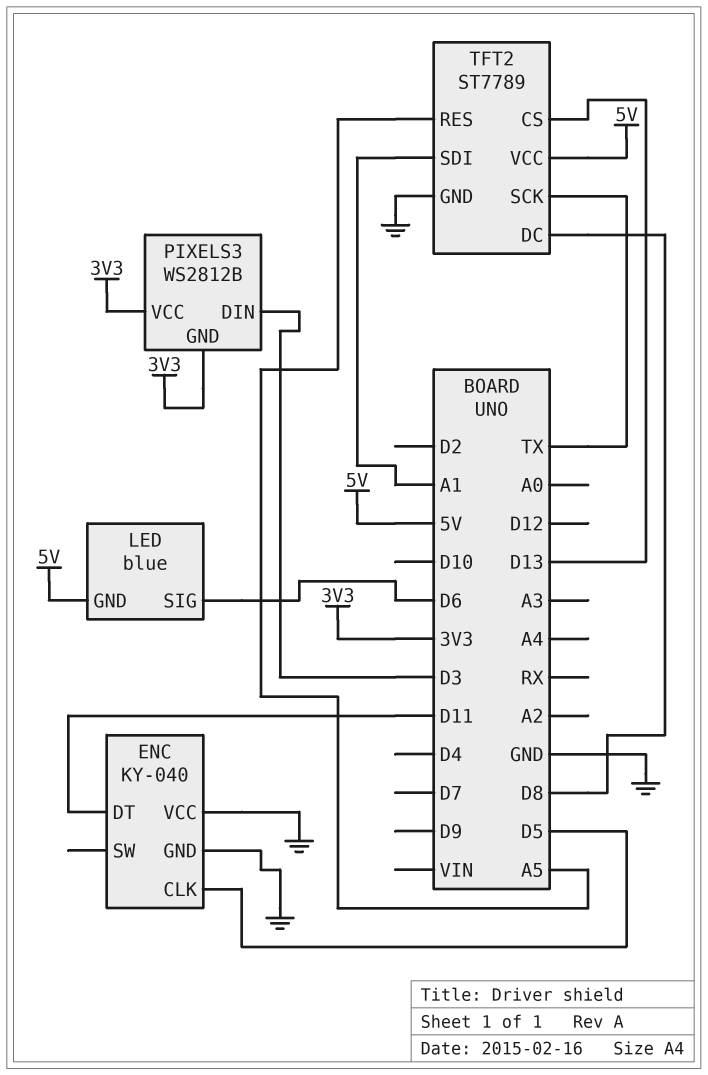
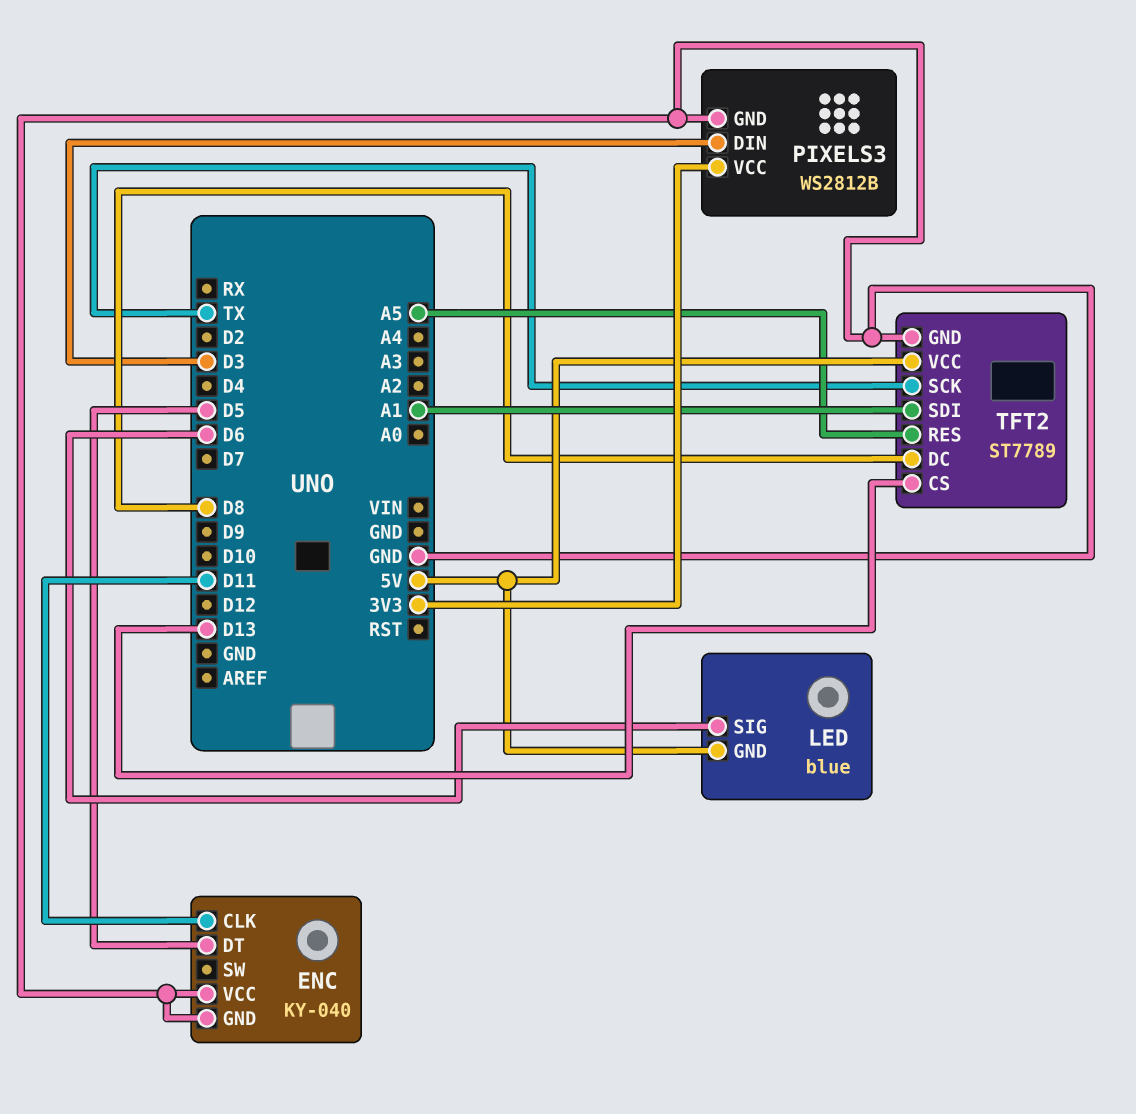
ENC pin CLK: D5 -> D11
ENC pin DT: D11 -> D5
PIXELS3 pin GND: 3V3 -> GND

